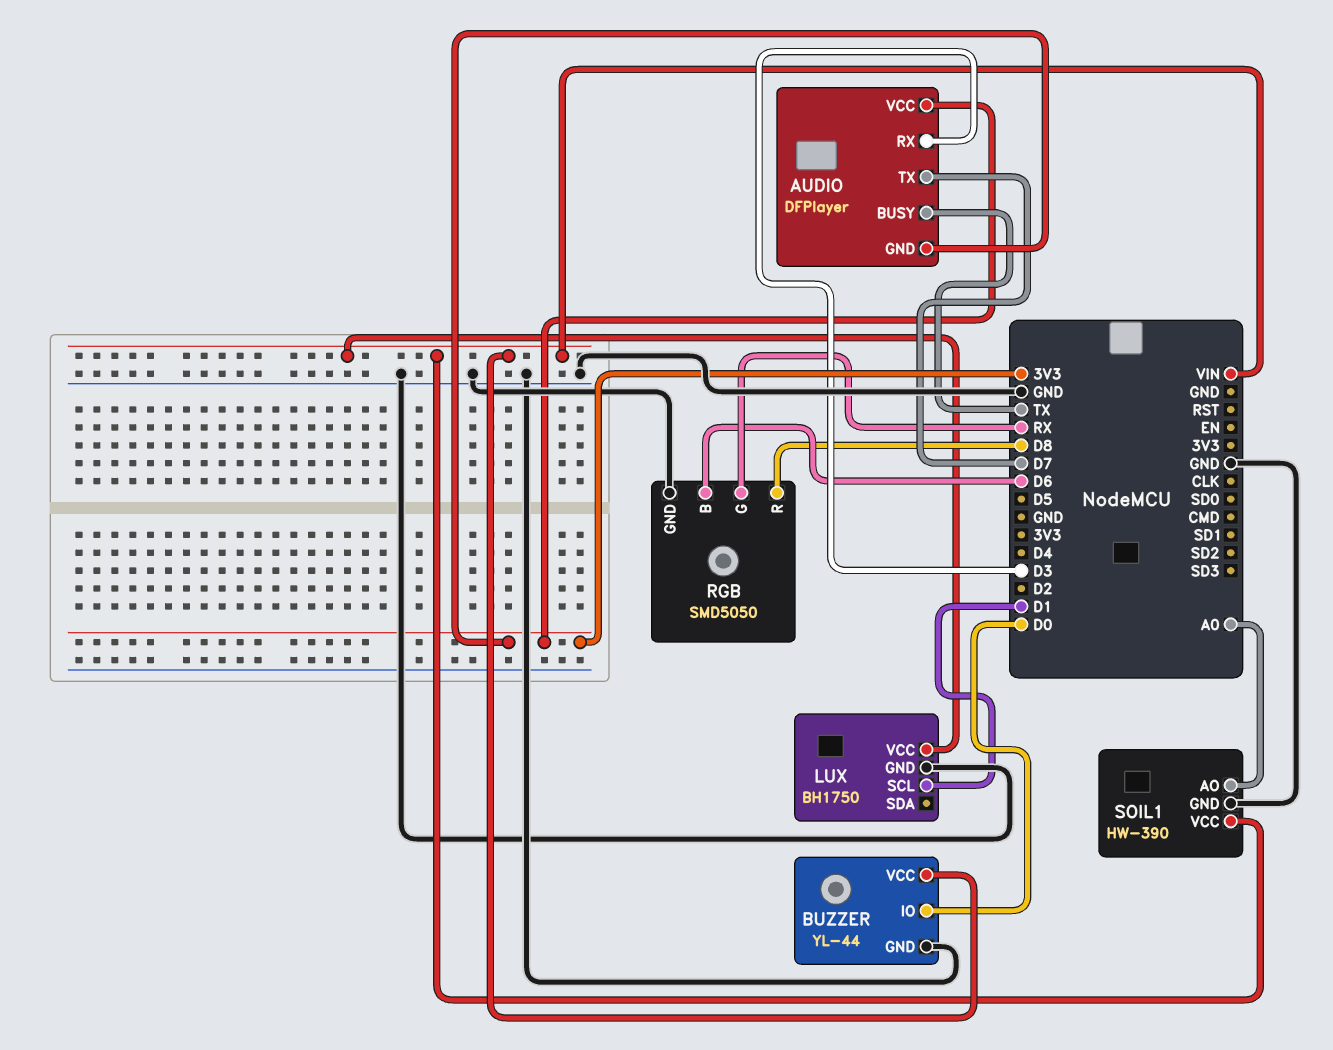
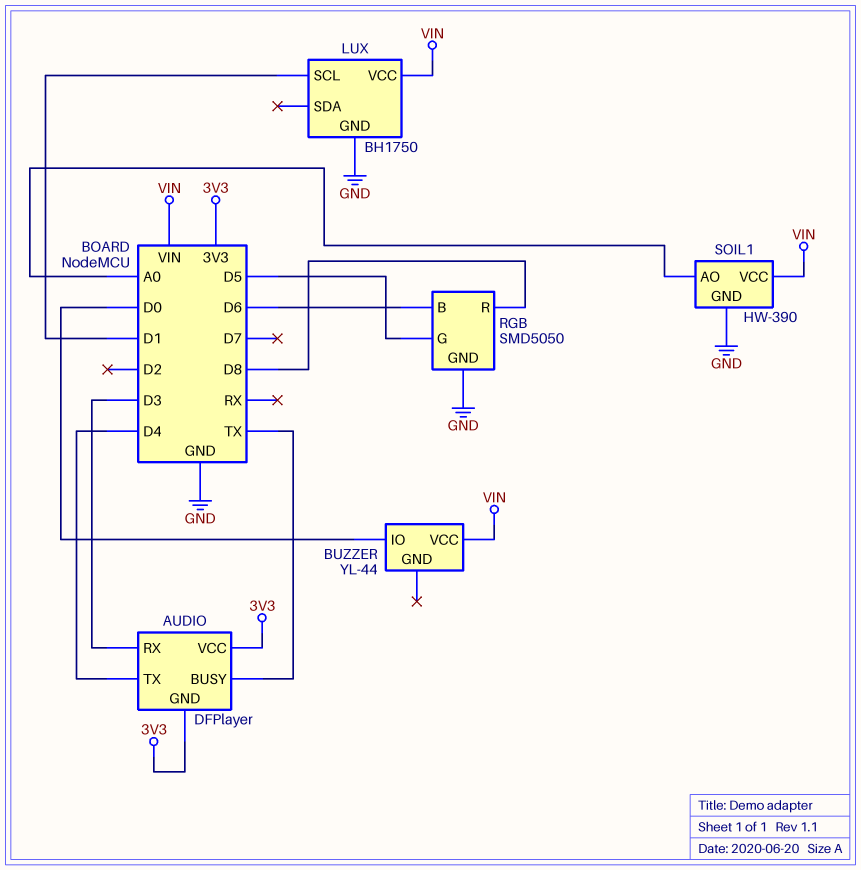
AUDIO pin TX: D7 -> D4
BUZZER pin GND: GND -> none
RGB pin G: RX -> D5

